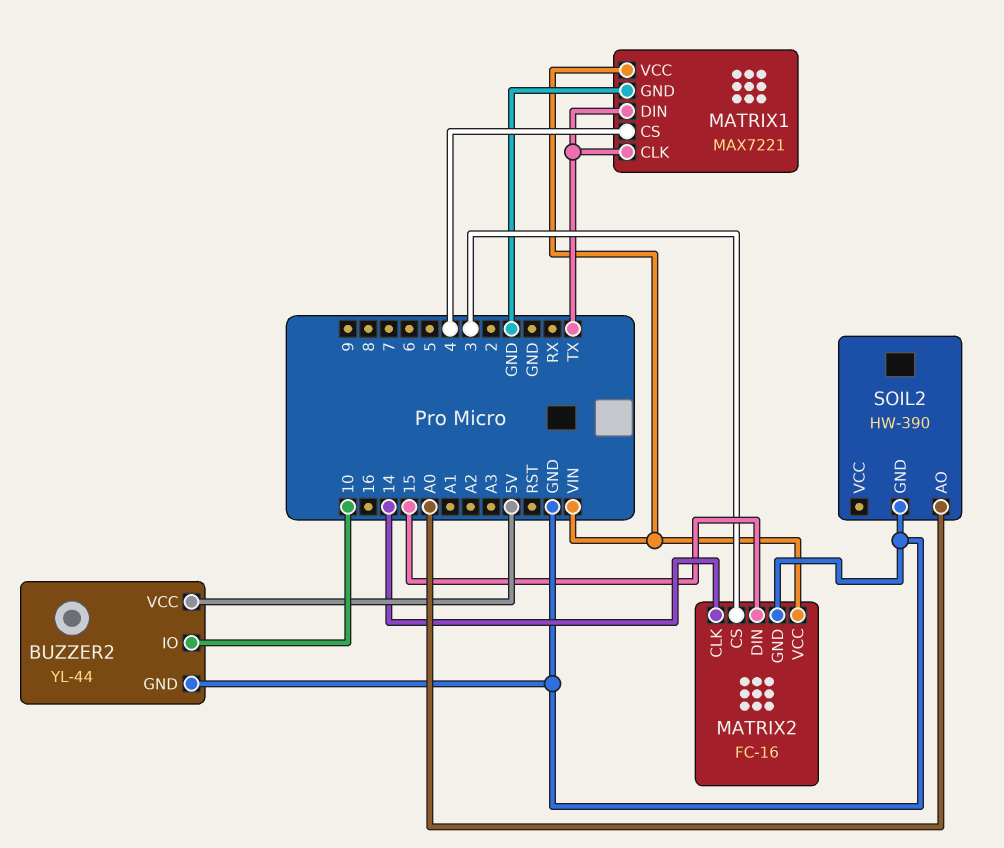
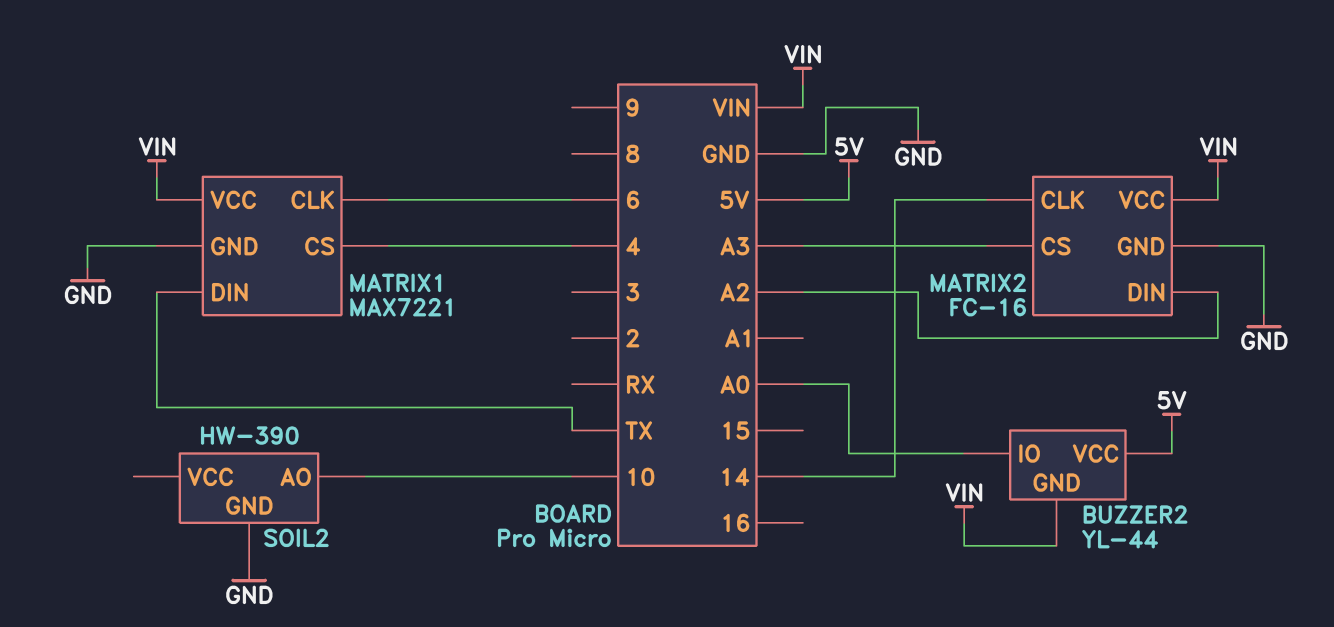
BUZZER2 pin GND: GND -> VIN
BUZZER2 pin IO: 10 -> A0
MATRIX1 pin CLK: TX -> 6
MATRIX2 pin CS: 3 -> A3
MATRIX2 pin DIN: 15 -> A2
SOIL2 pin AO: A0 -> 10

